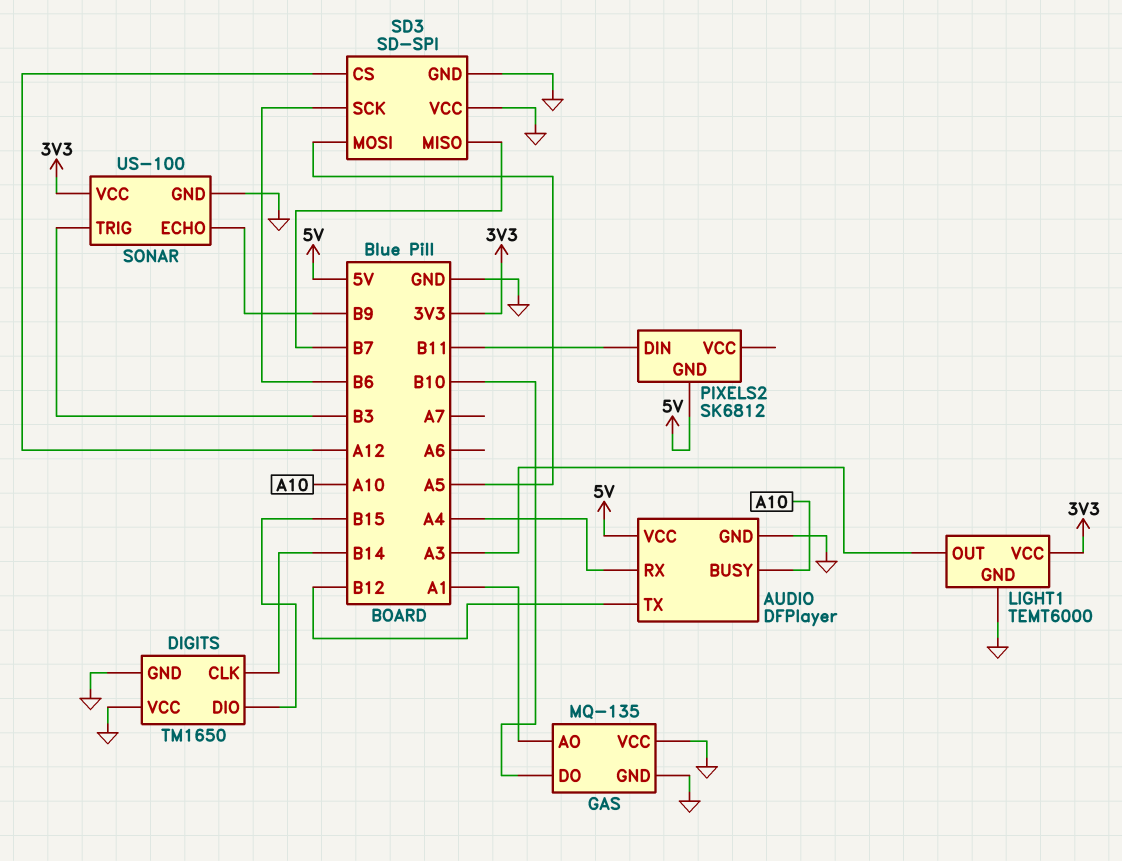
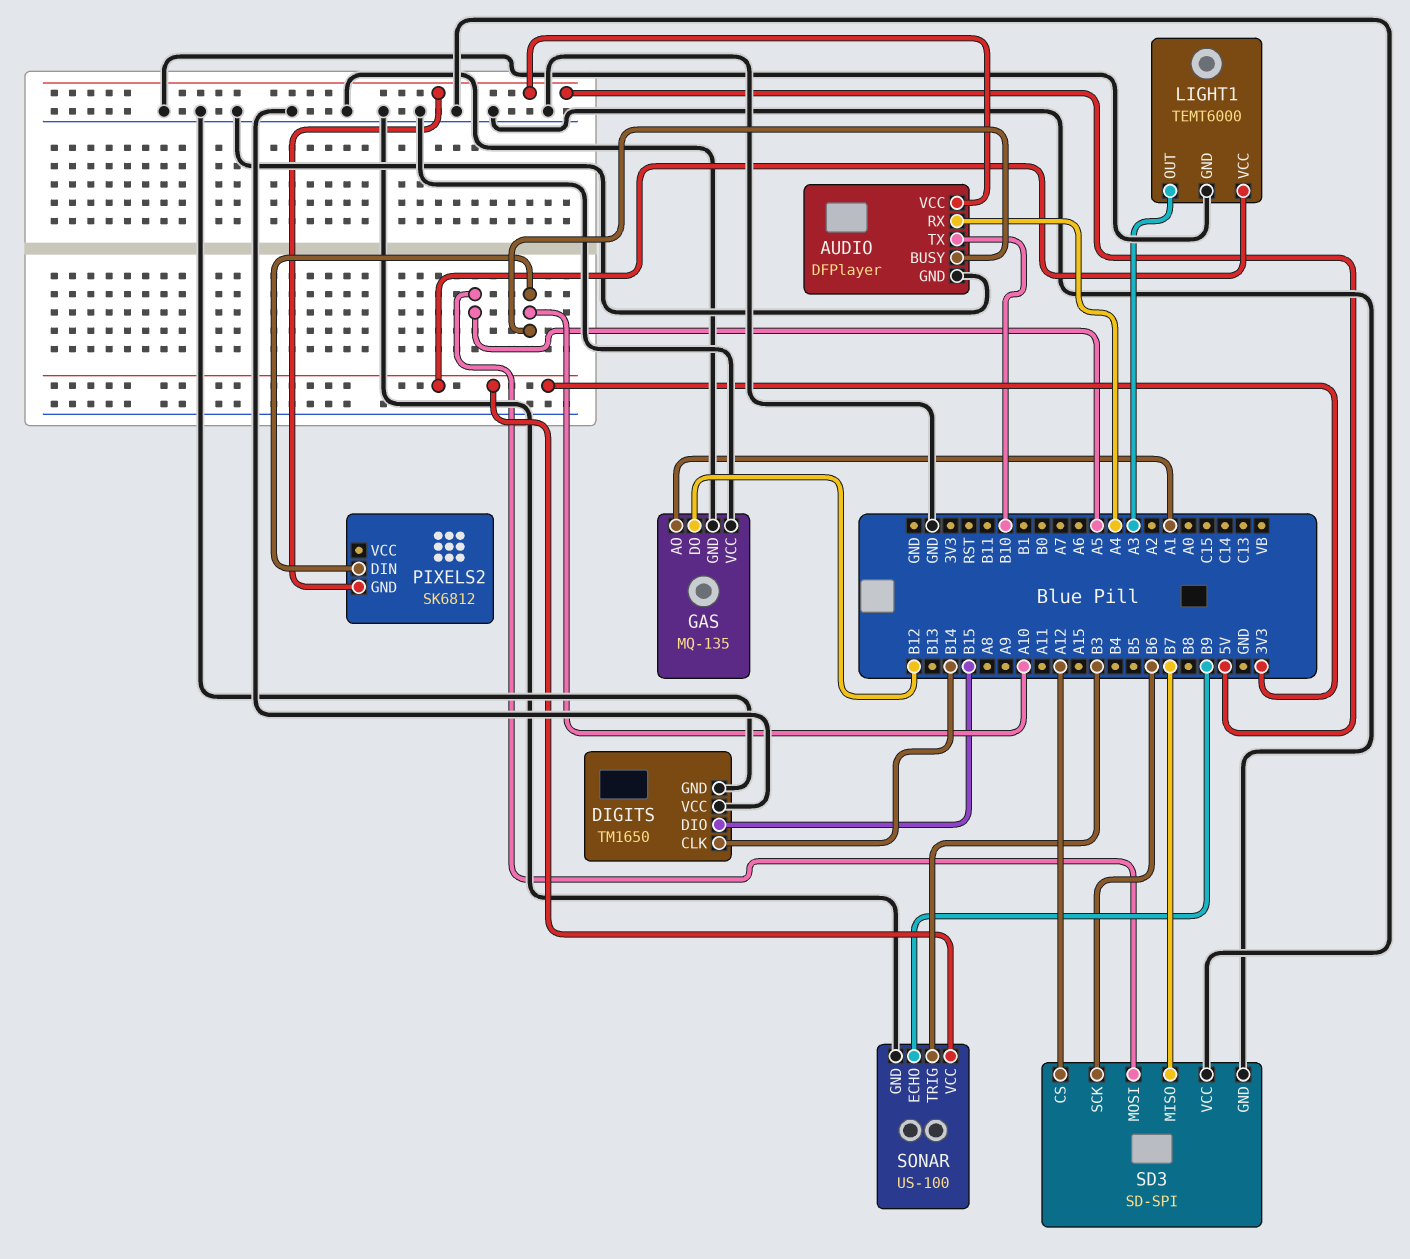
AUDIO pin TX: B12 -> B10
GAS pin DO: B10 -> B12
PIXELS2 pin DIN: B11 -> A10

